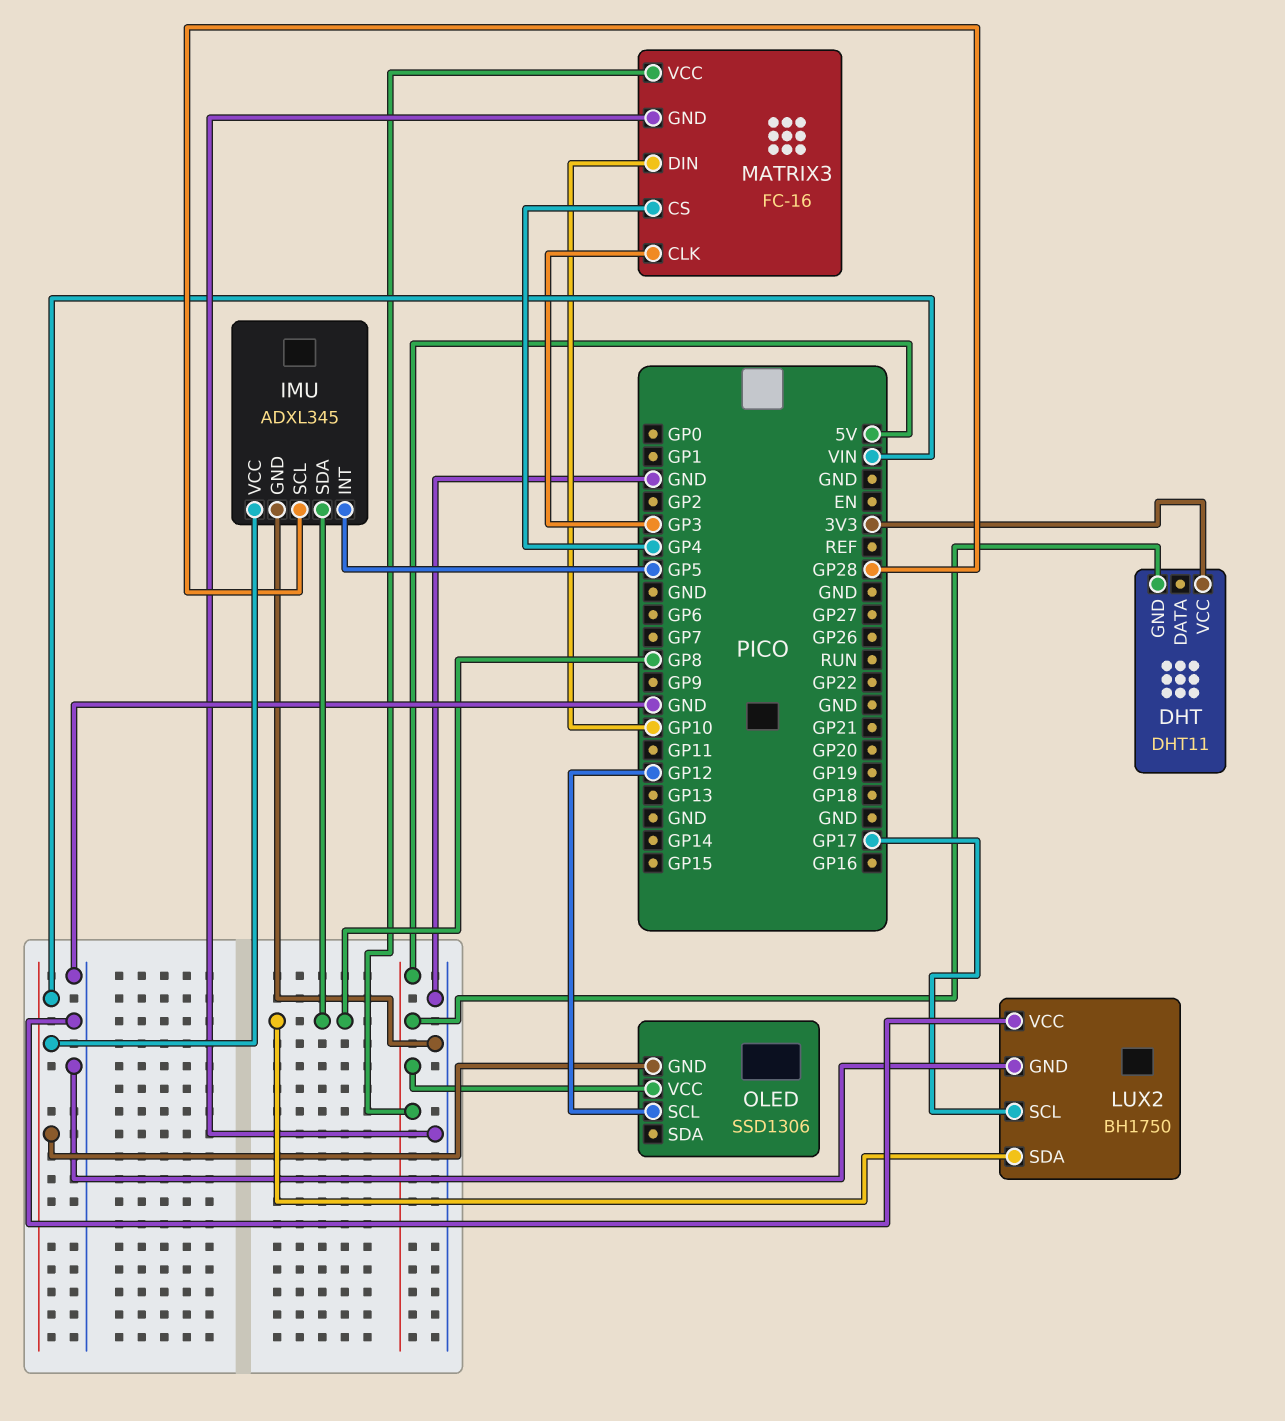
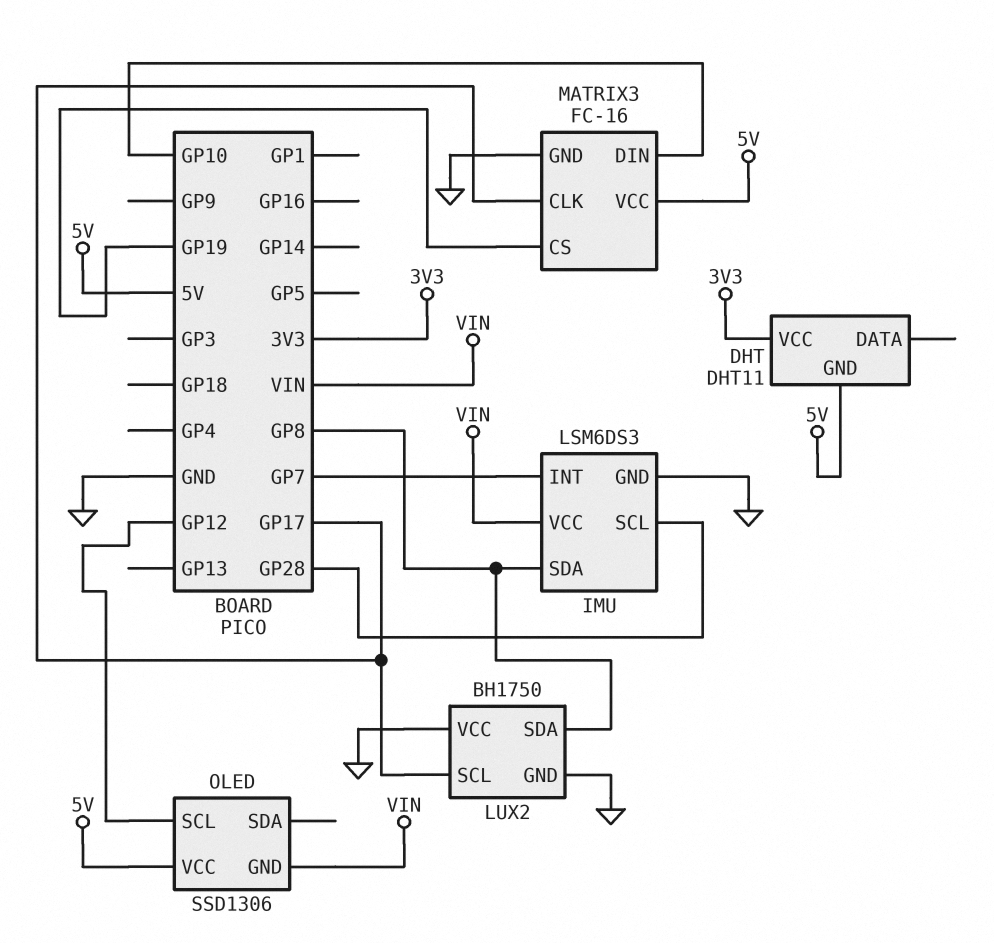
IMU: ADXL345 -> LSM6DS3
IMU pin INT: GP5 -> GP7
MATRIX3 pin CLK: GP3 -> GP17
MATRIX3 pin CS: GP4 -> GP19

